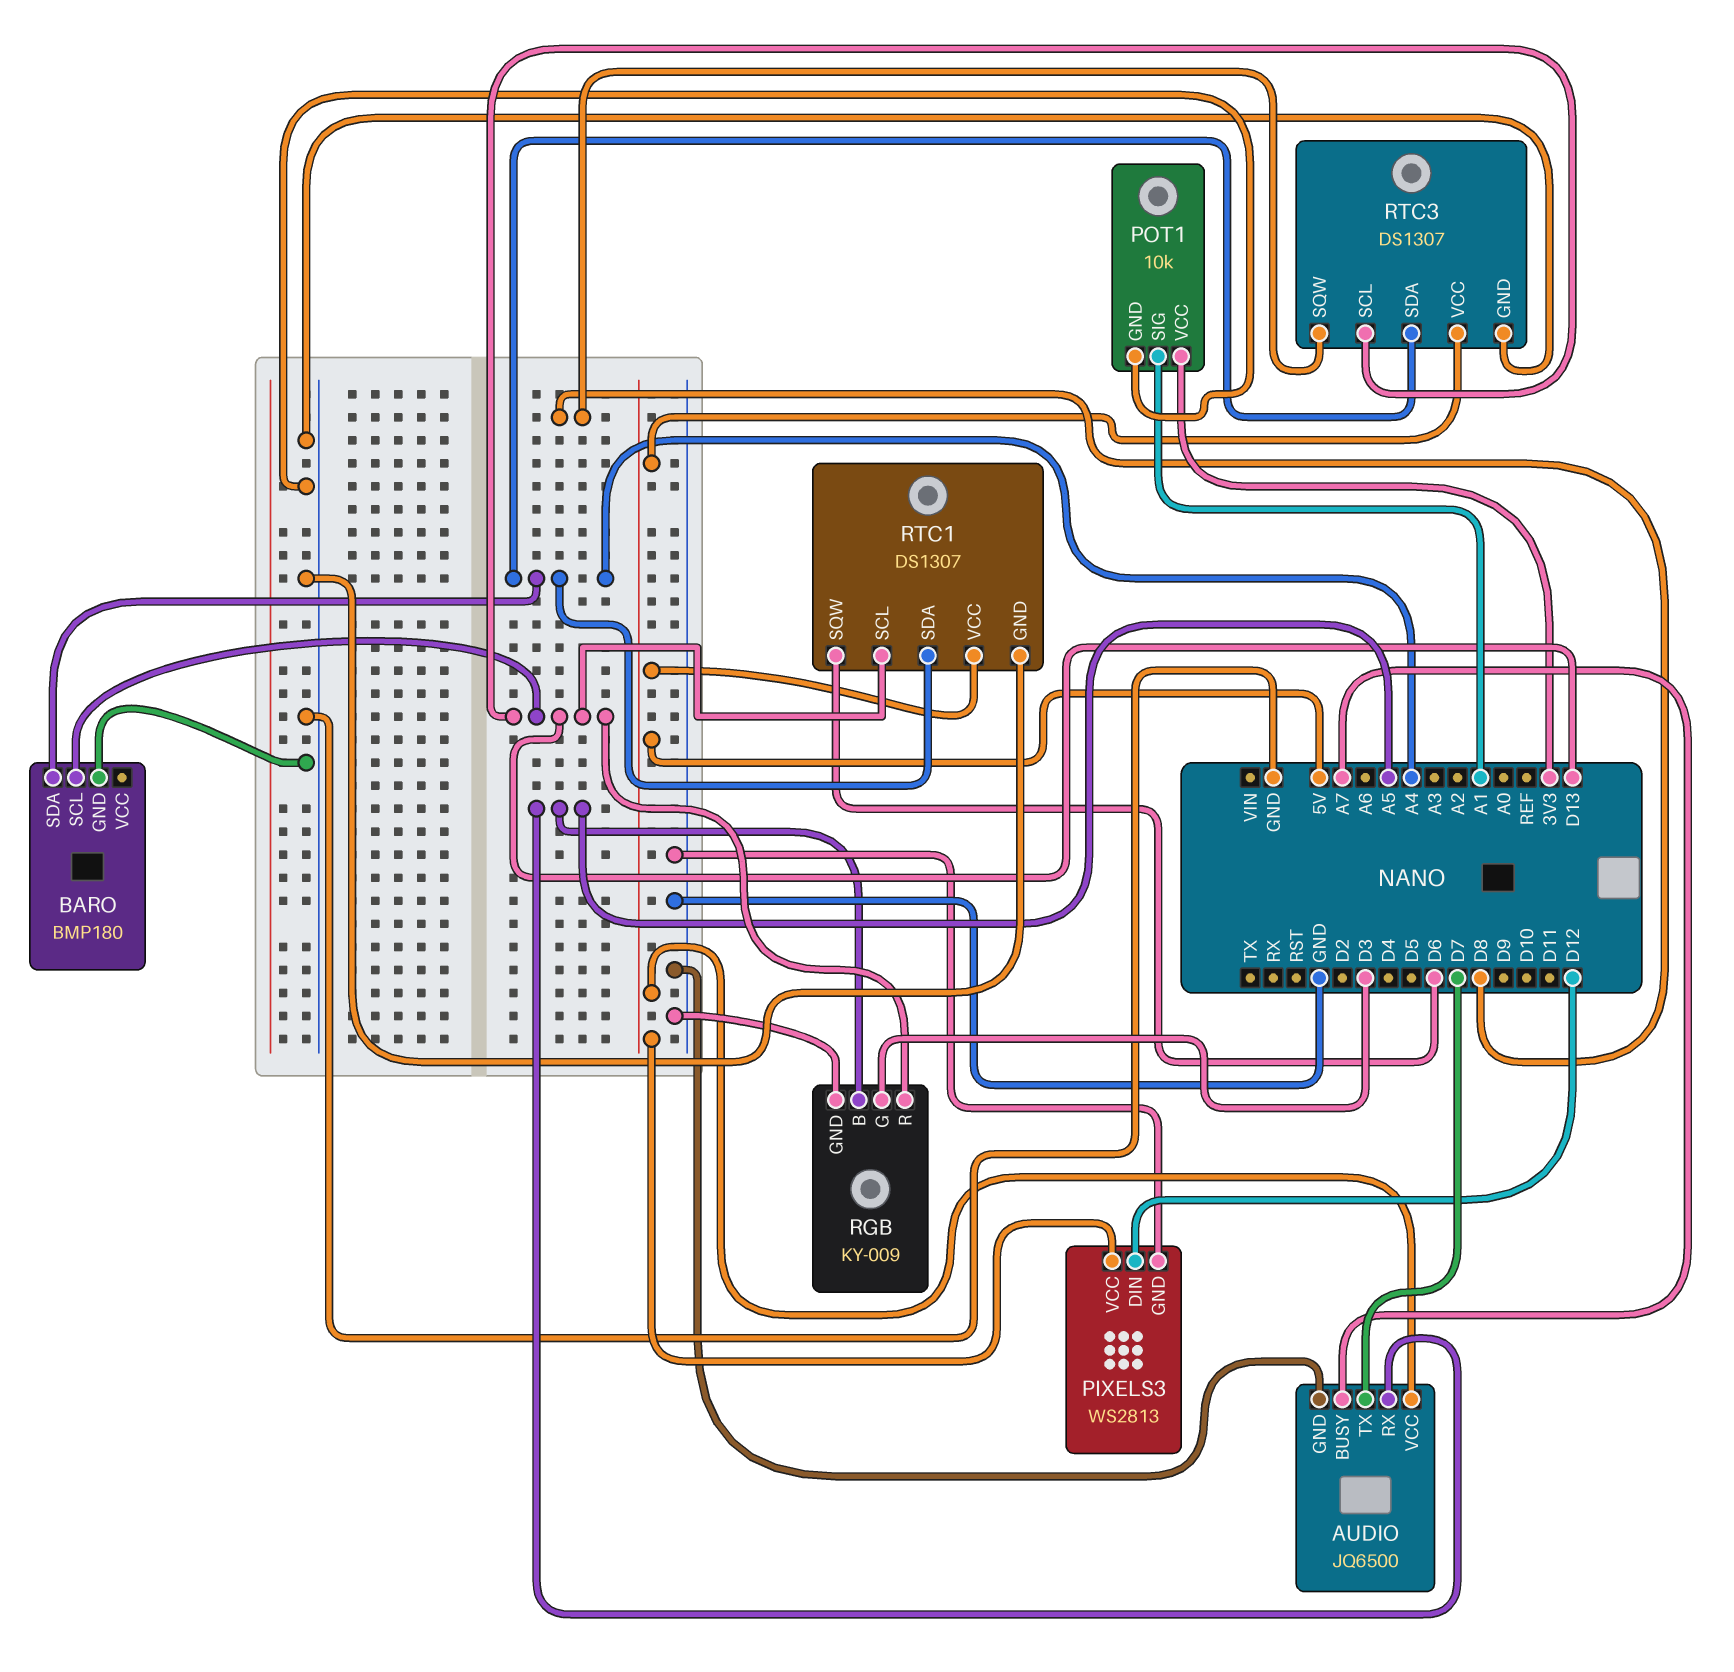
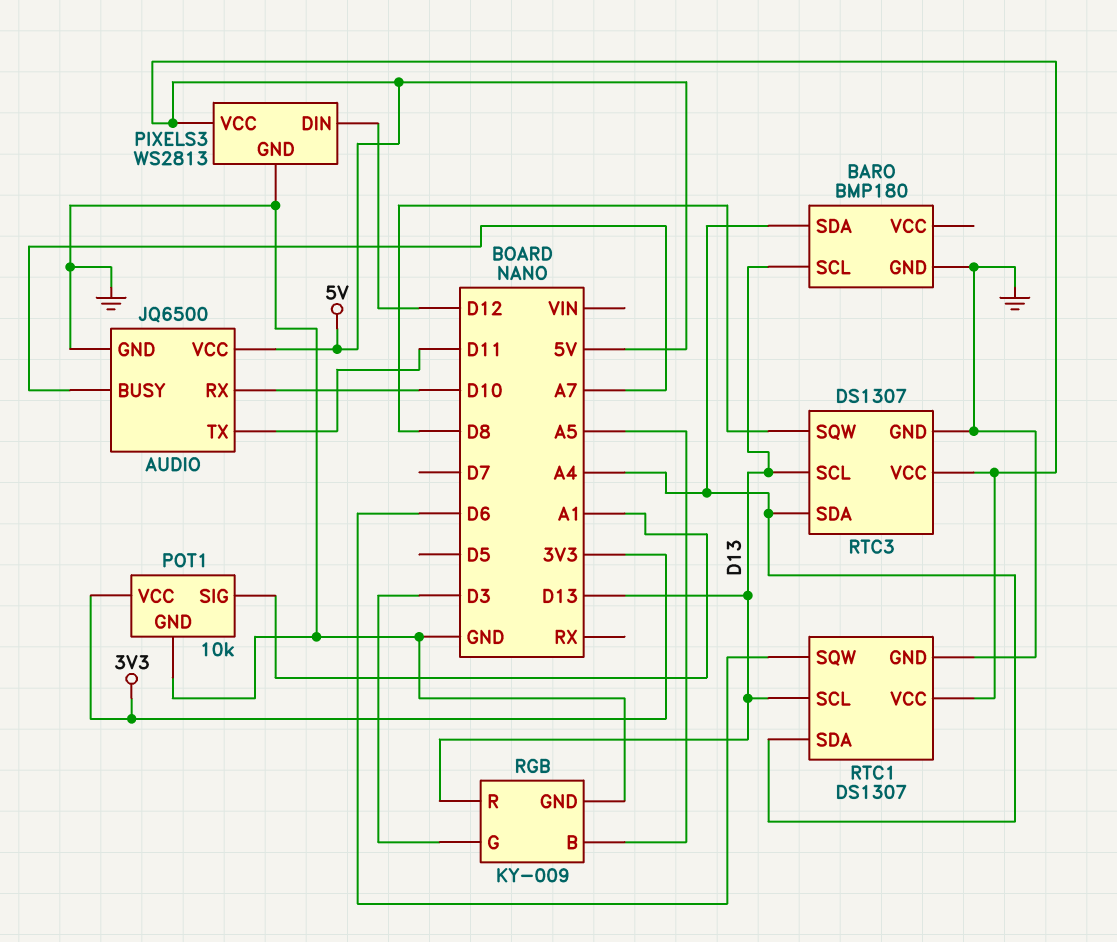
AUDIO pin RX: A5 -> D10
AUDIO pin TX: D7 -> D11

